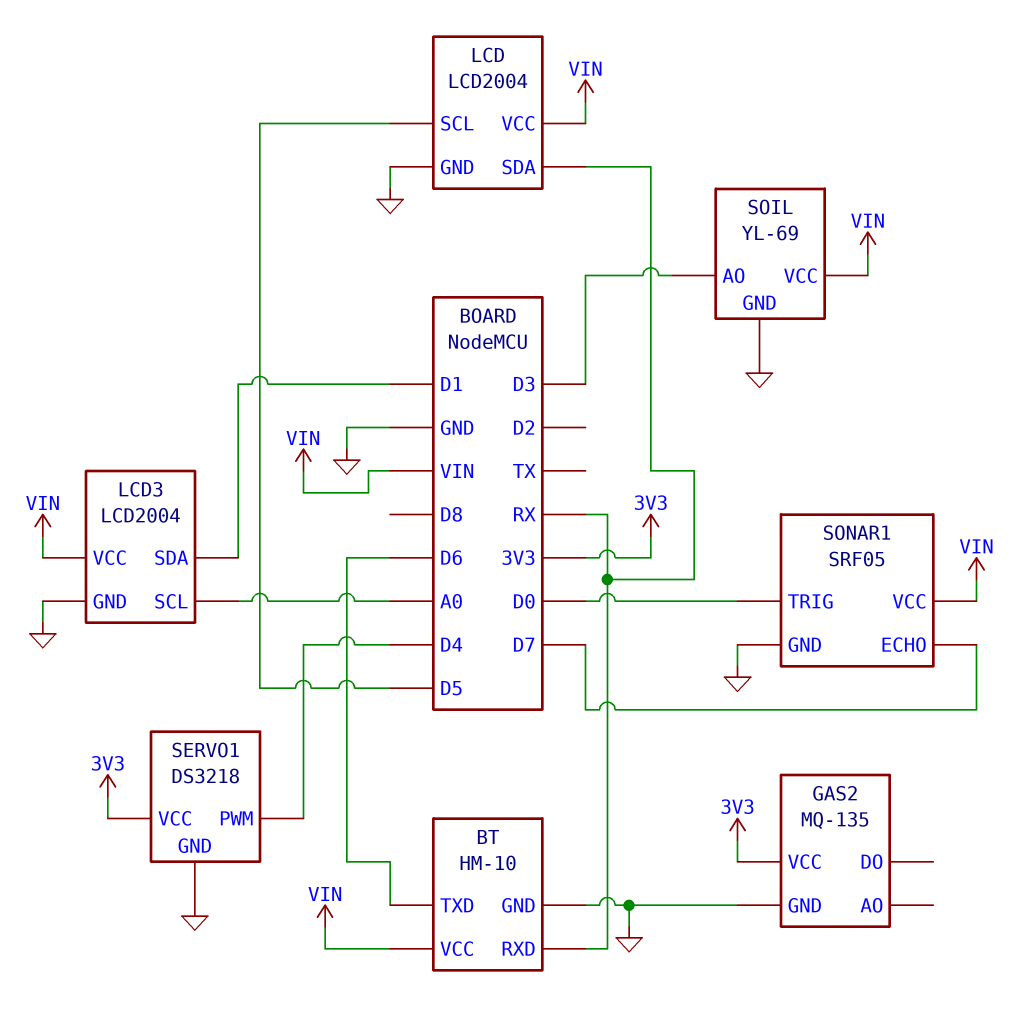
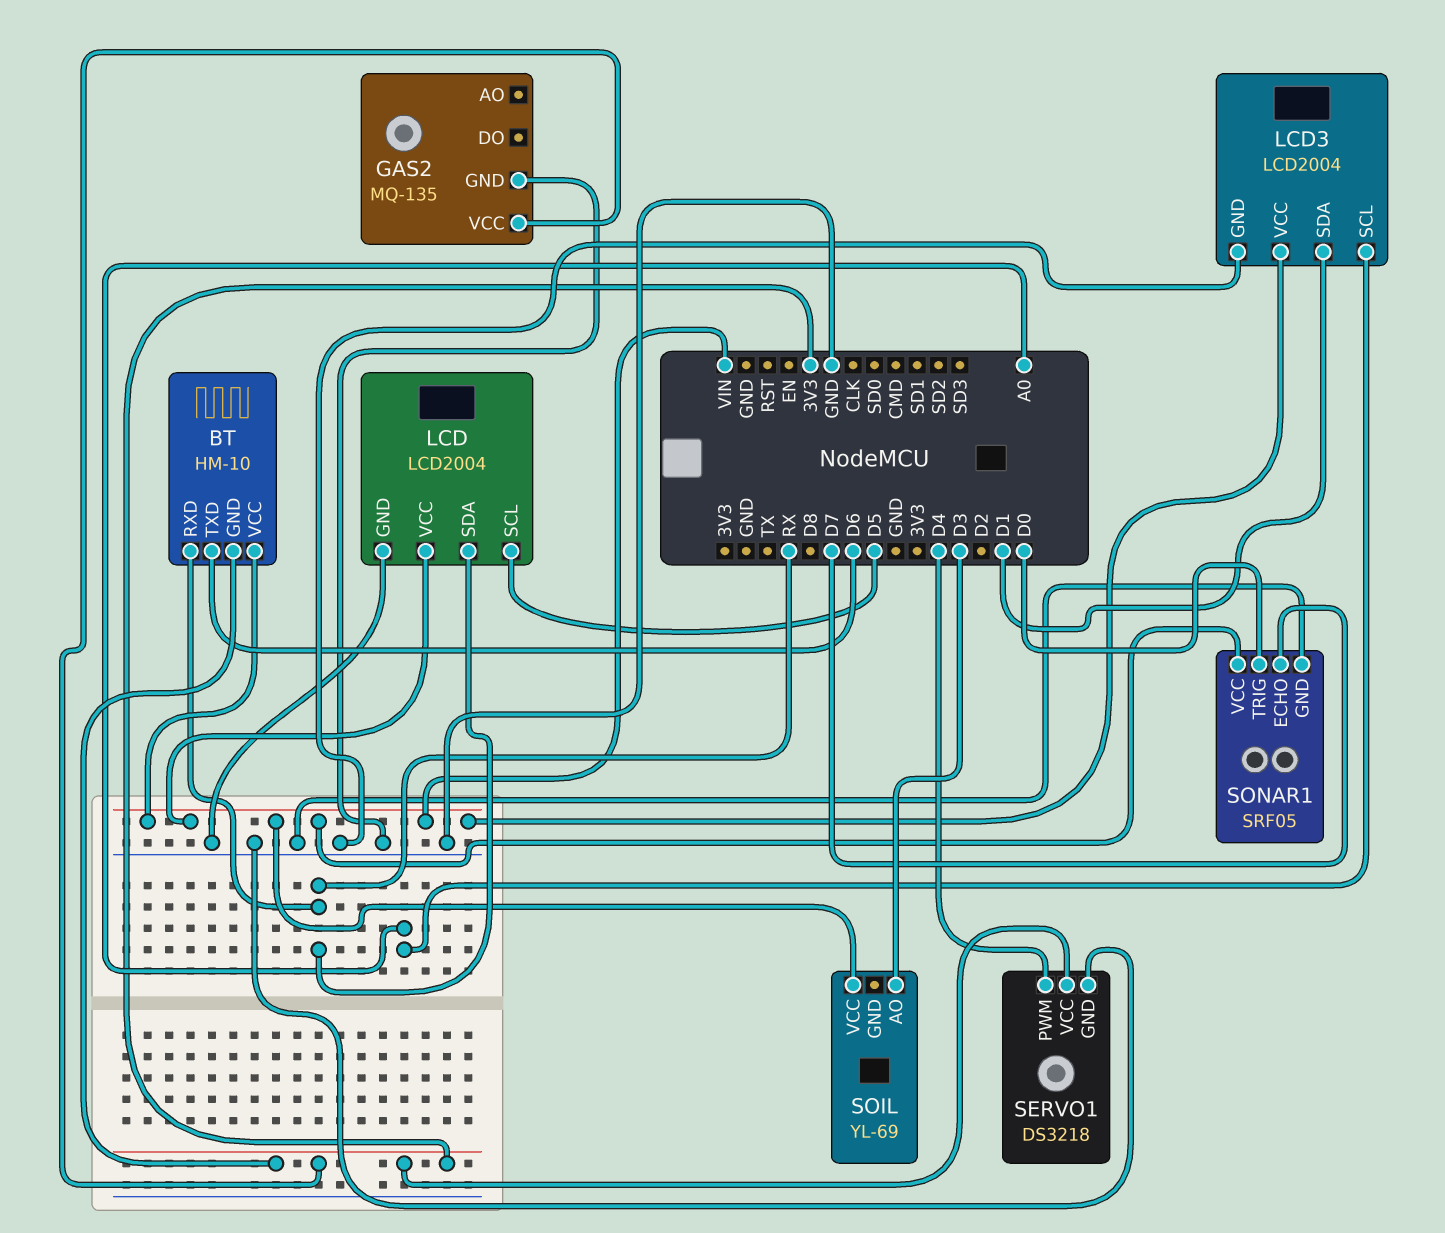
BT pin GND: GND -> 3V3
SOIL pin GND: GND -> none

